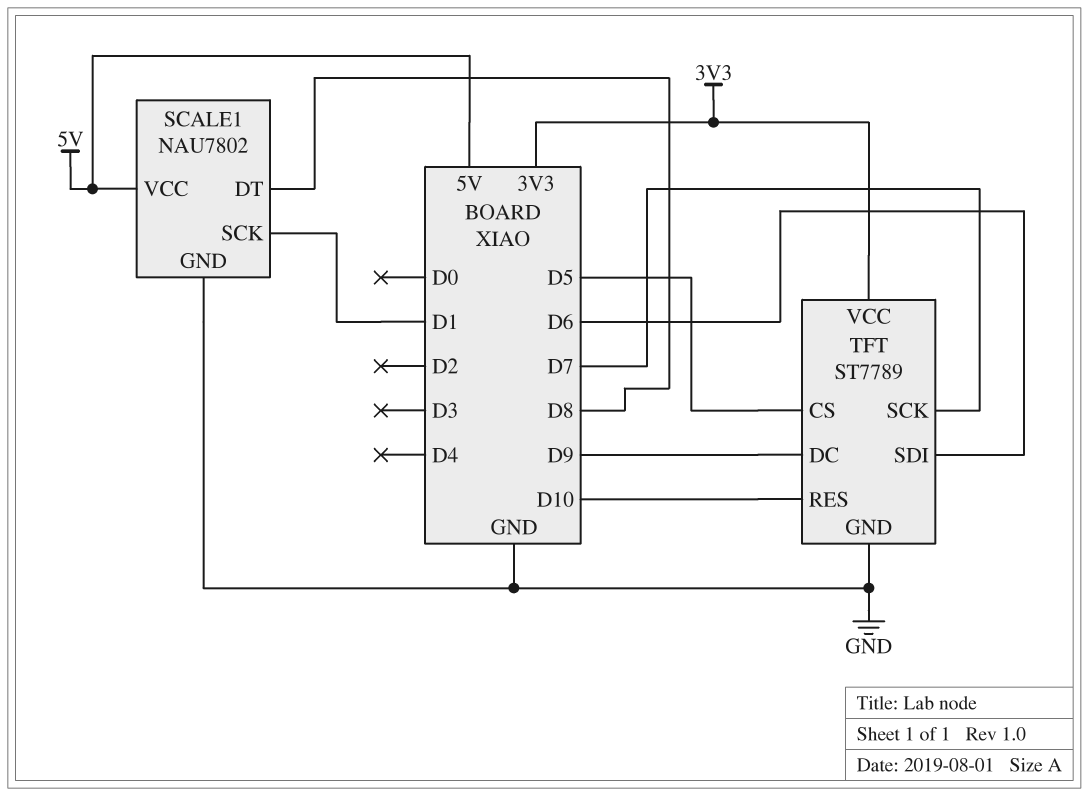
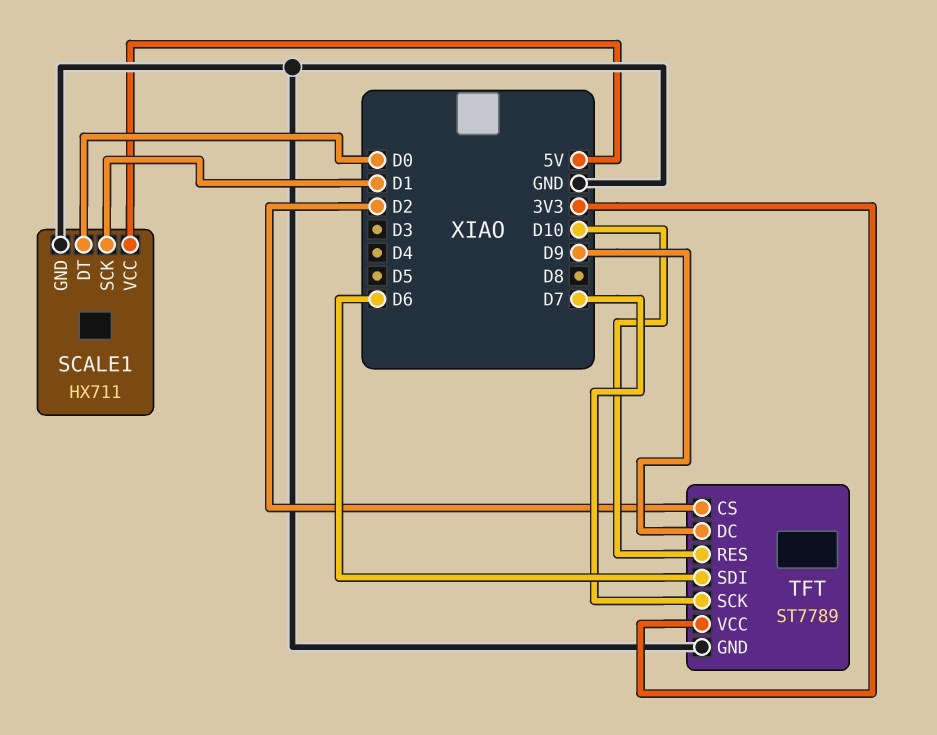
SCALE1: NAU7802 -> HX711
SCALE1 pin DT: D8 -> D0
TFT pin CS: D5 -> D2

